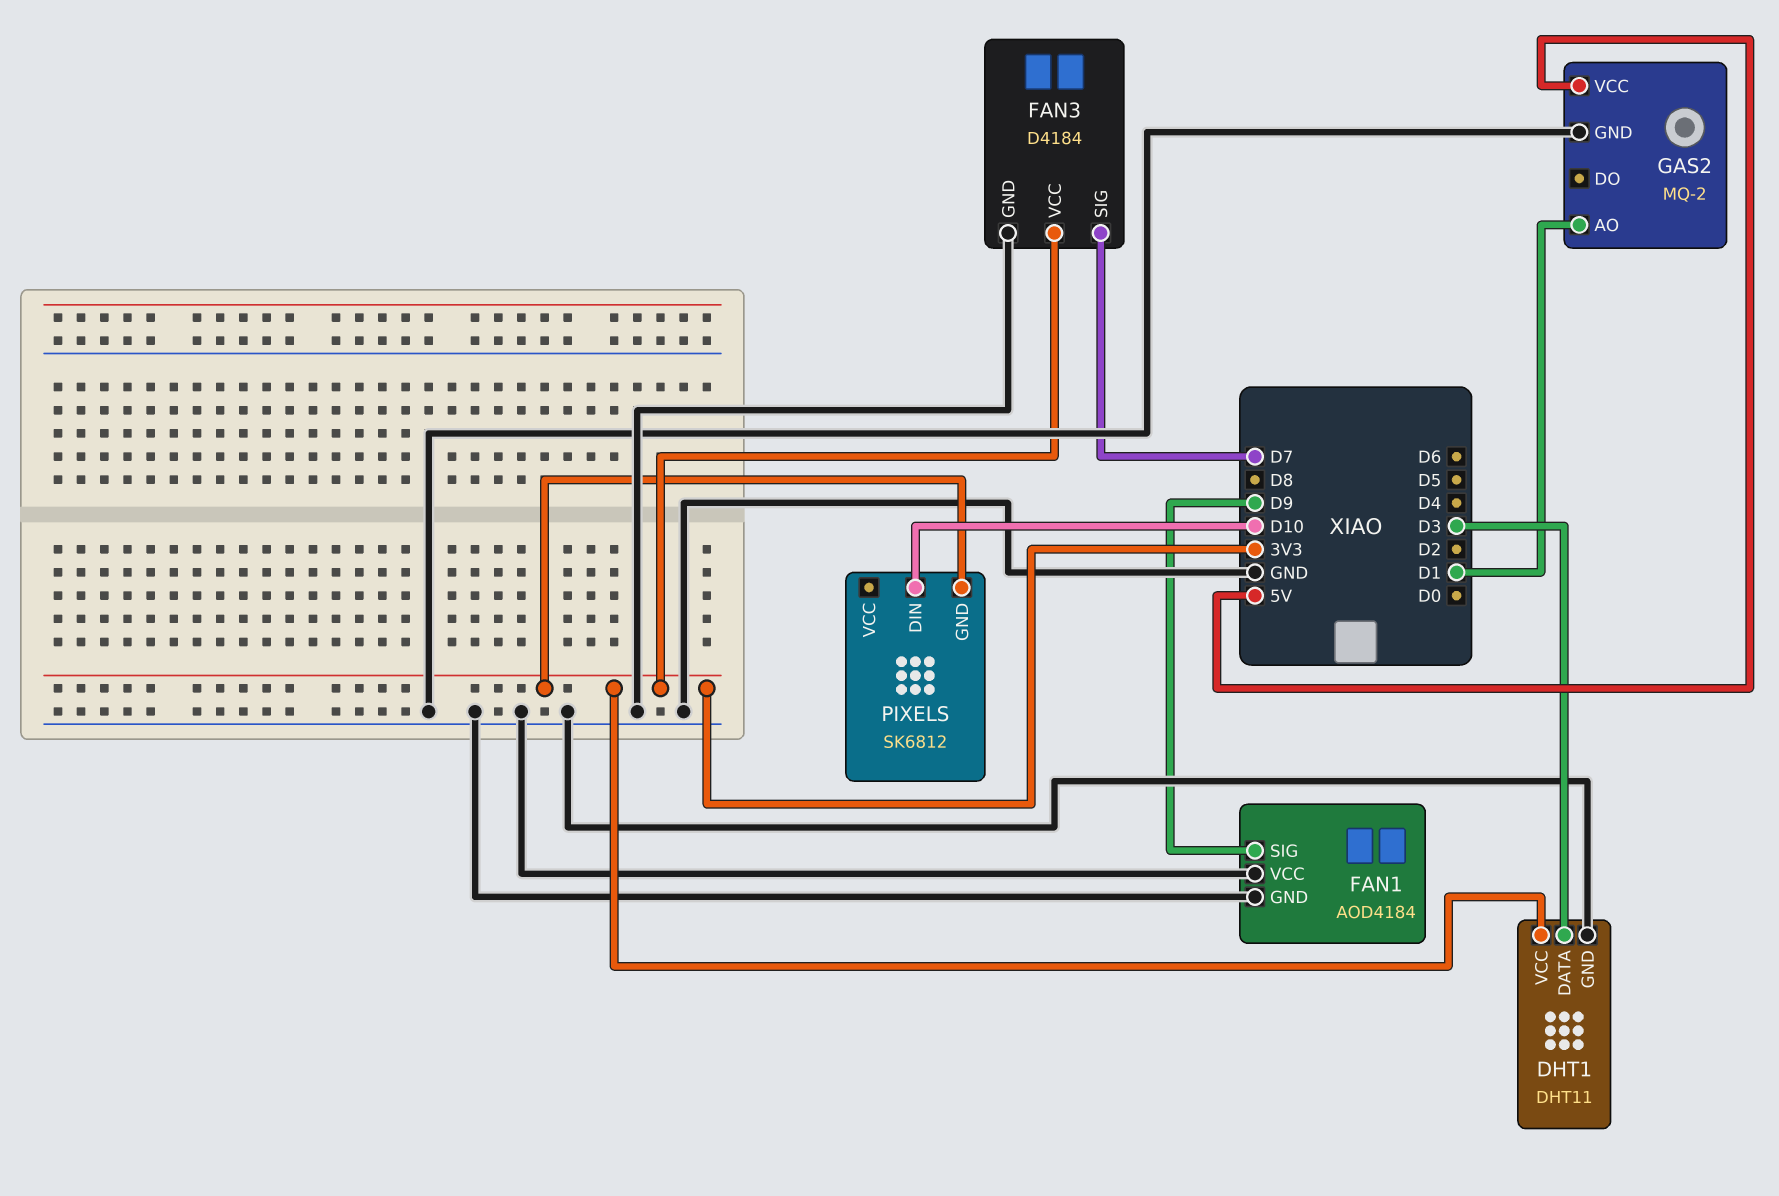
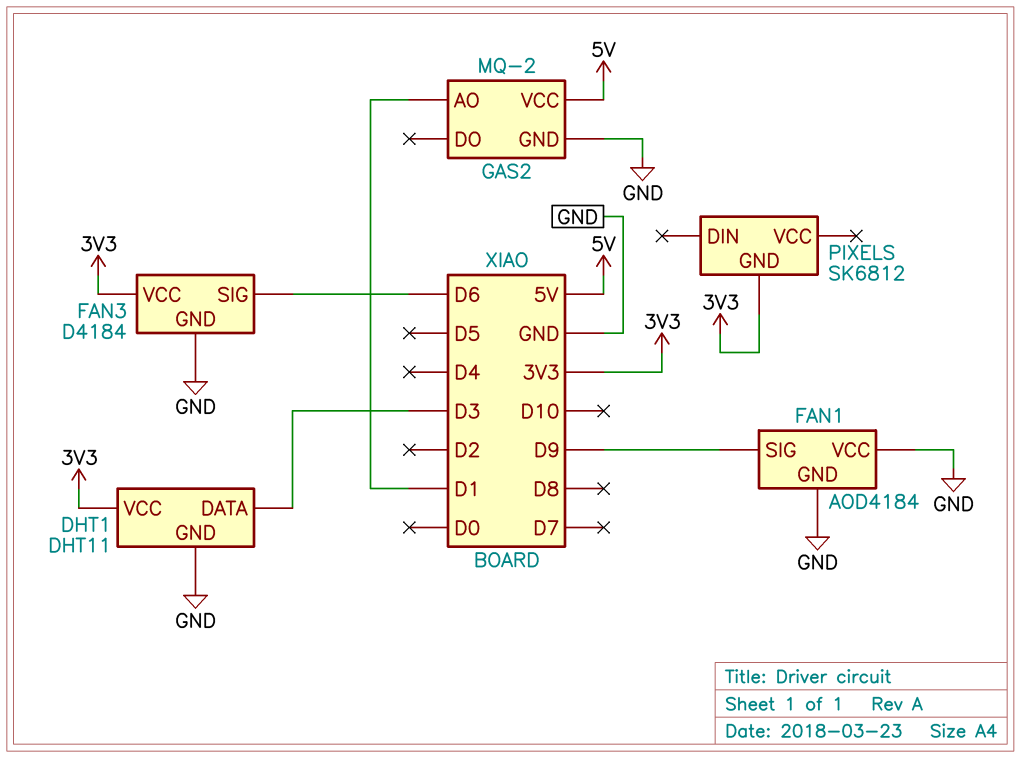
FAN3 pin SIG: D7 -> D6
PIXELS pin DIN: D10 -> none

